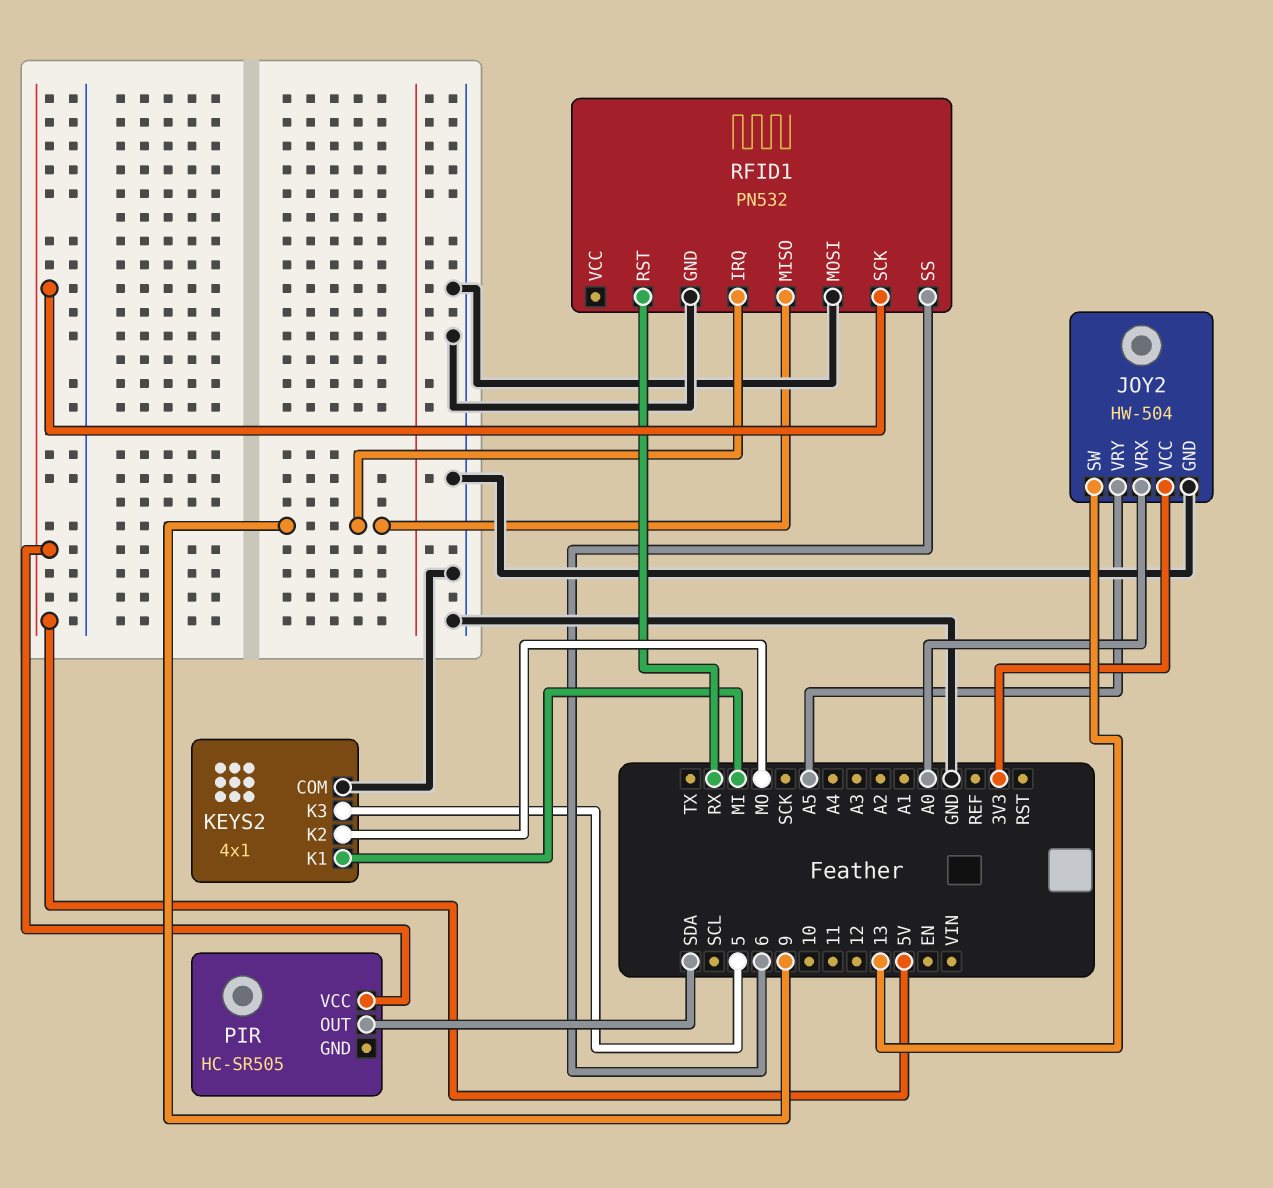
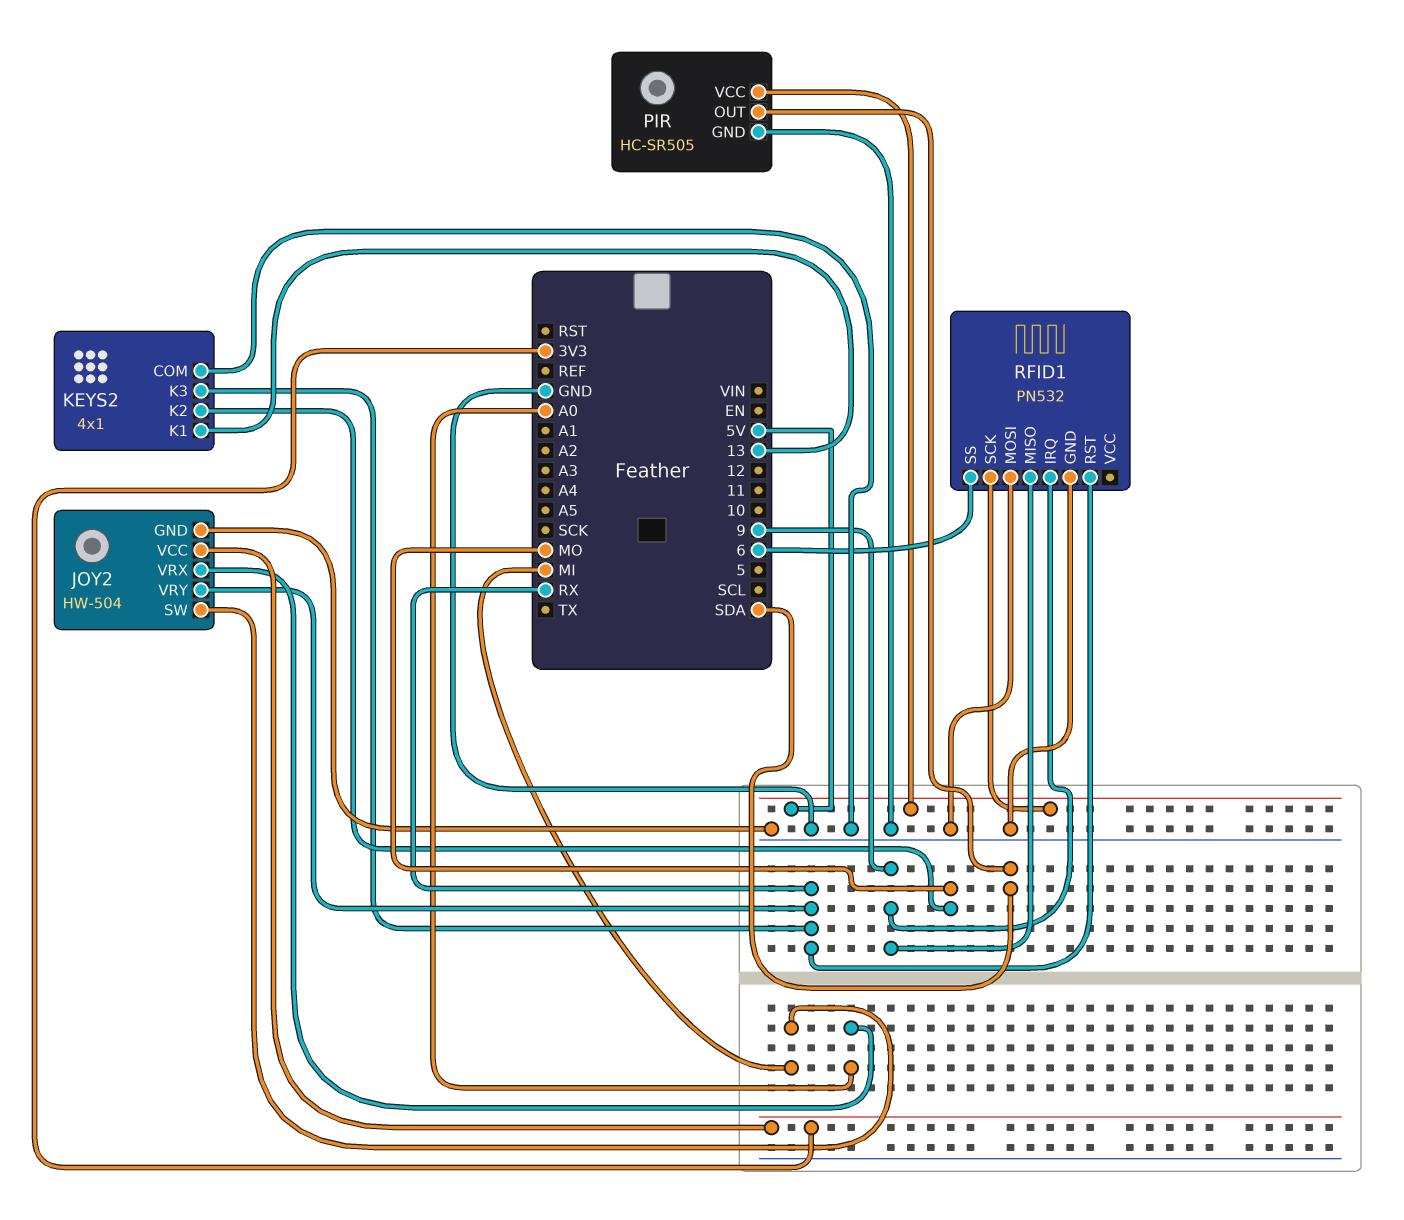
JOY2 pin SW: 13 -> MI
JOY2 pin VRY: A5 -> RX
KEYS2 pin K1: MI -> 13
KEYS2 pin K3: 5 -> RX
PIR pin GND: none -> GND

